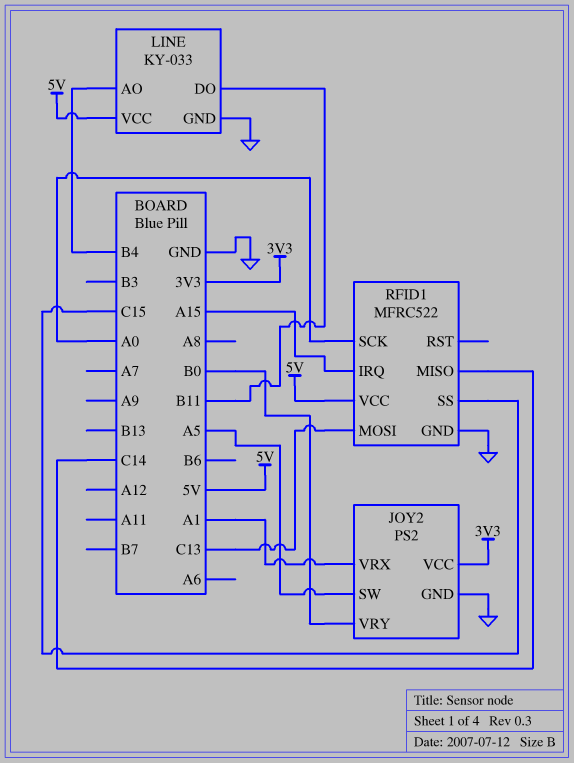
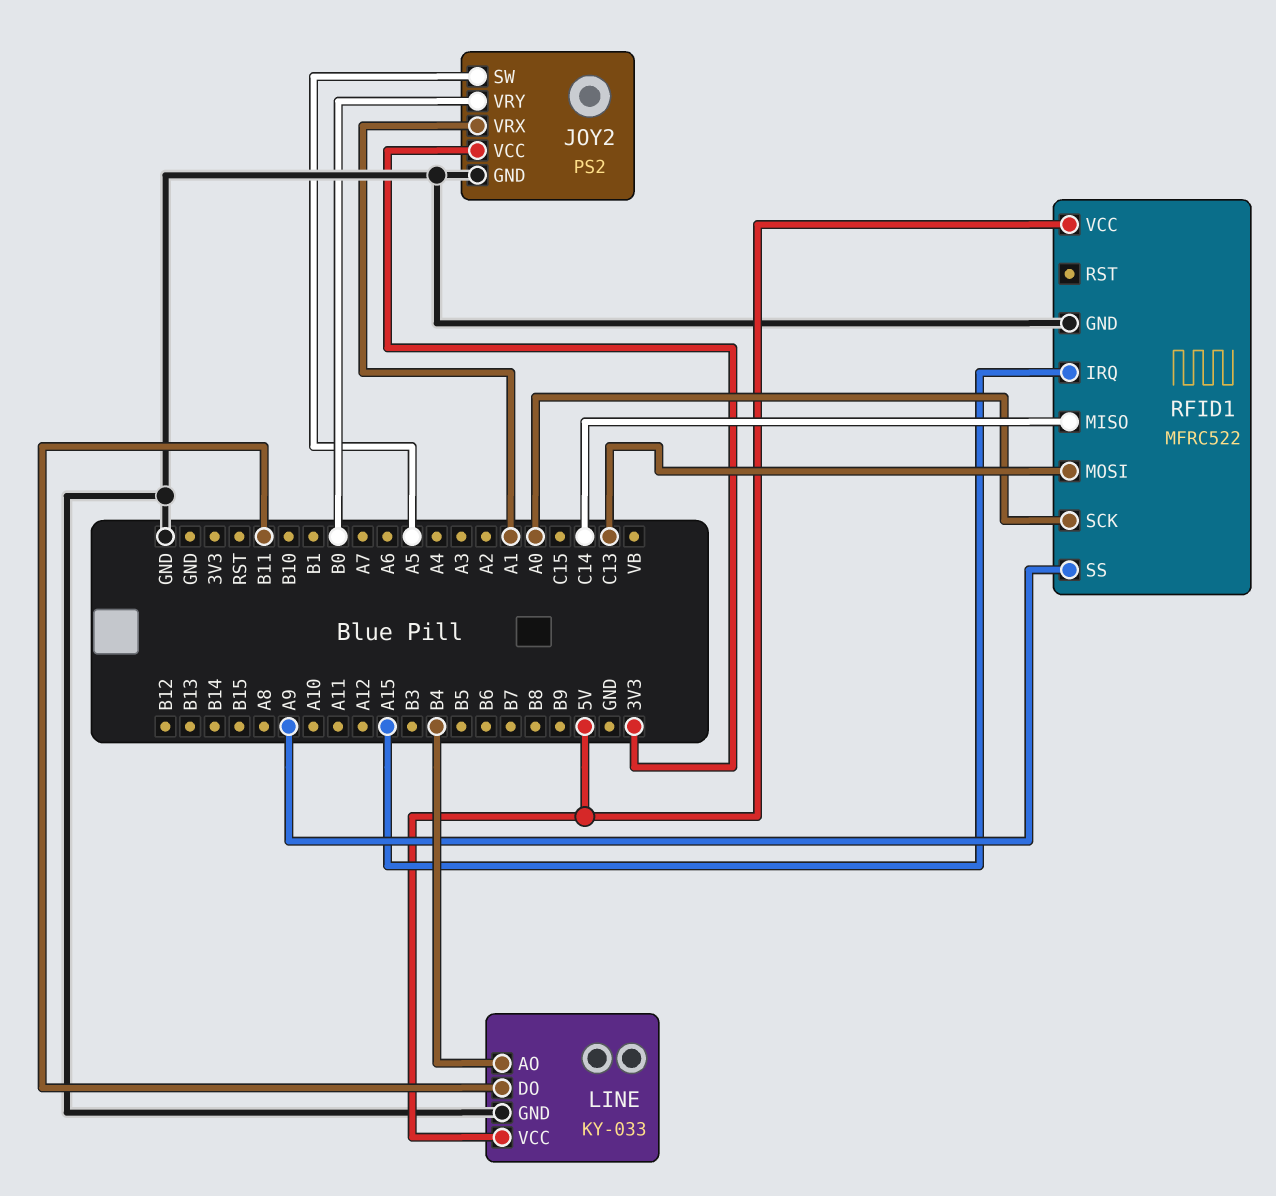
RFID1 pin SS: C15 -> A9

